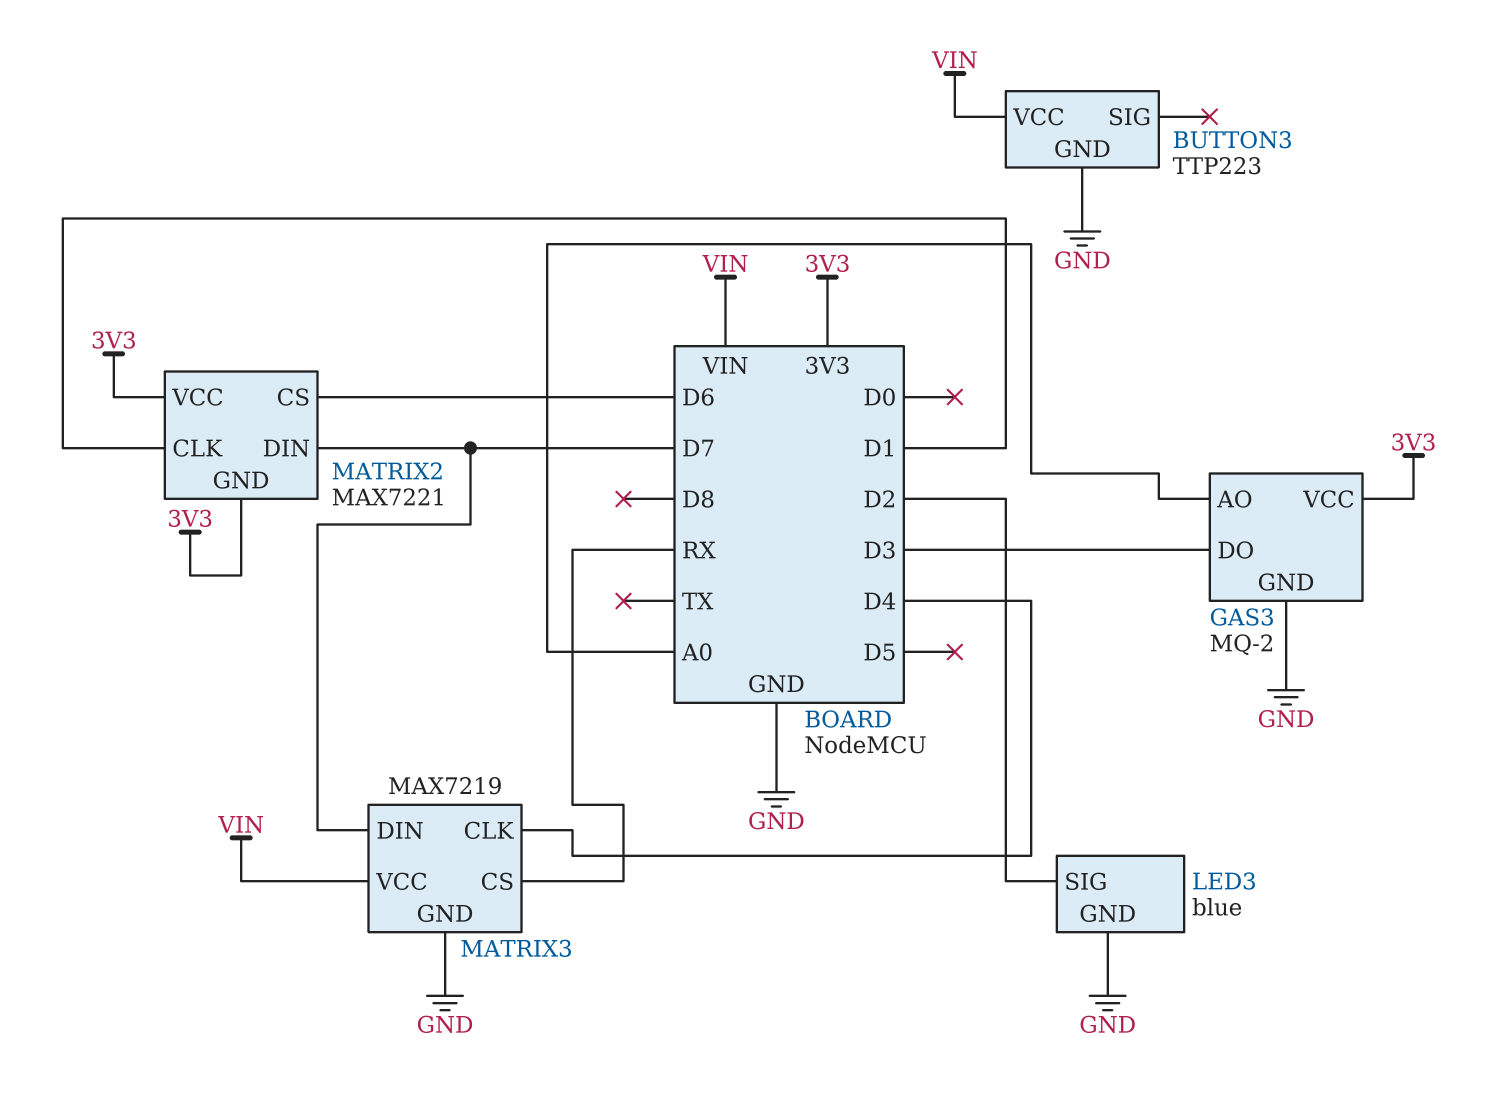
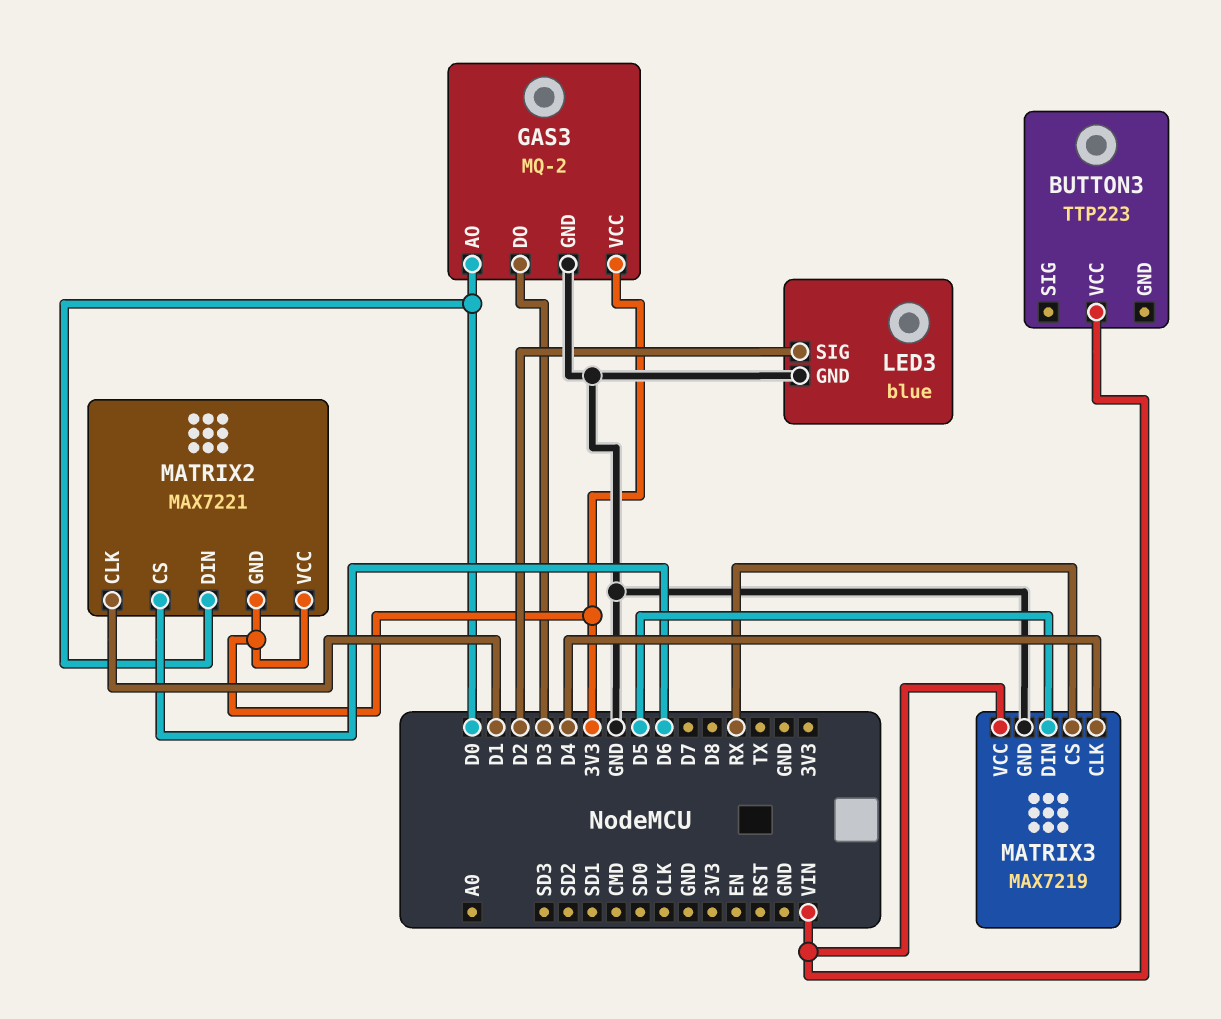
BUTTON3 pin GND: GND -> none
GAS3 pin AO: A0 -> D0
MATRIX2 pin DIN: D7 -> D0
MATRIX3 pin DIN: D7 -> D5

